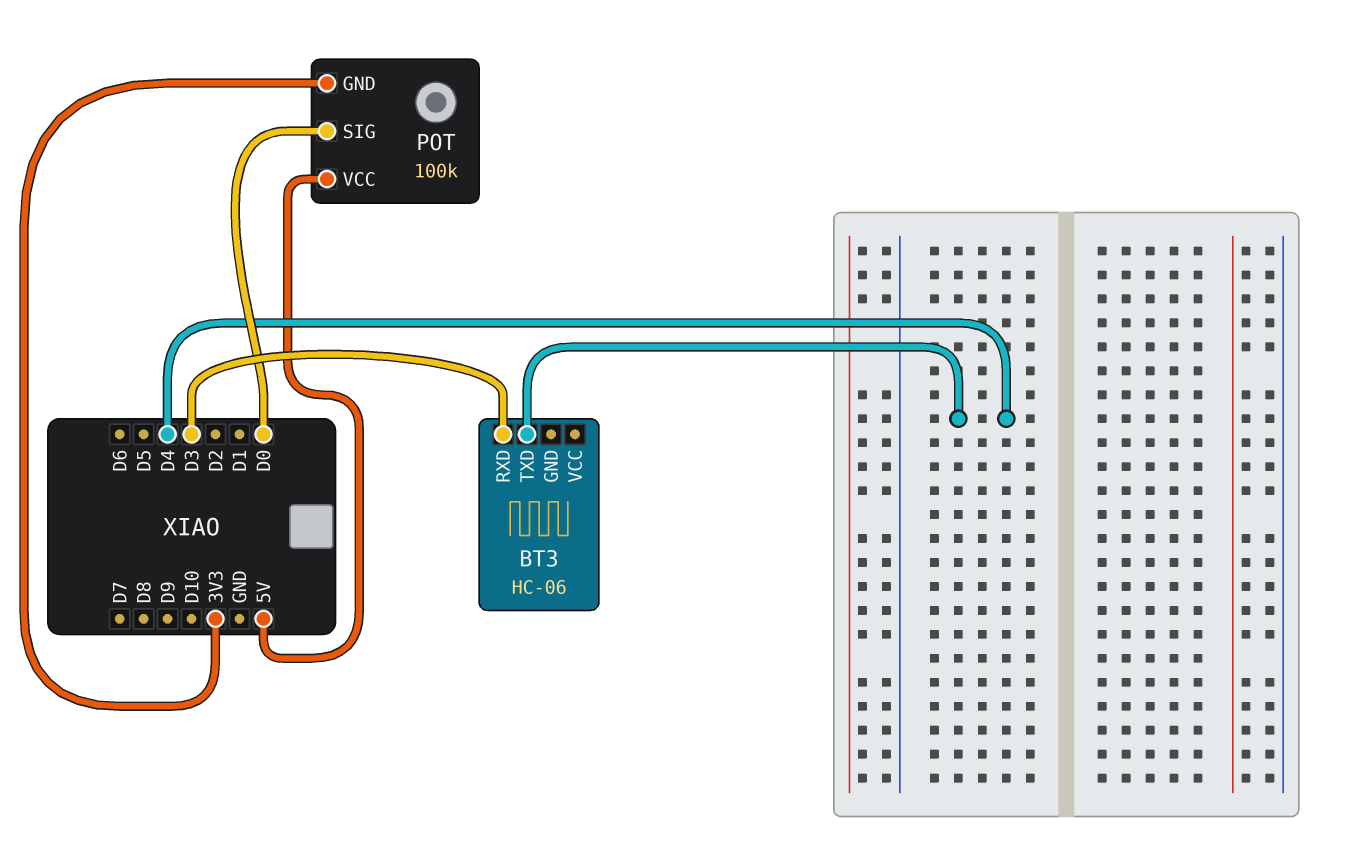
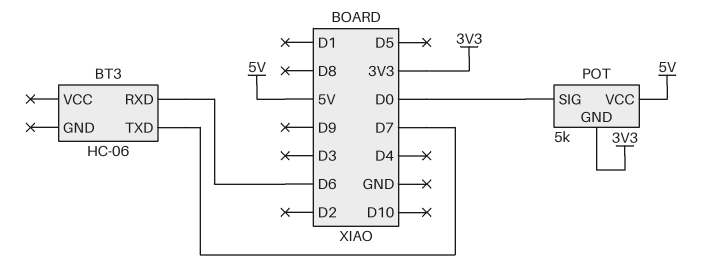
BT3 pin RXD: D3 -> D6
BT3 pin TXD: D4 -> D7
POT: 100k -> 5k

